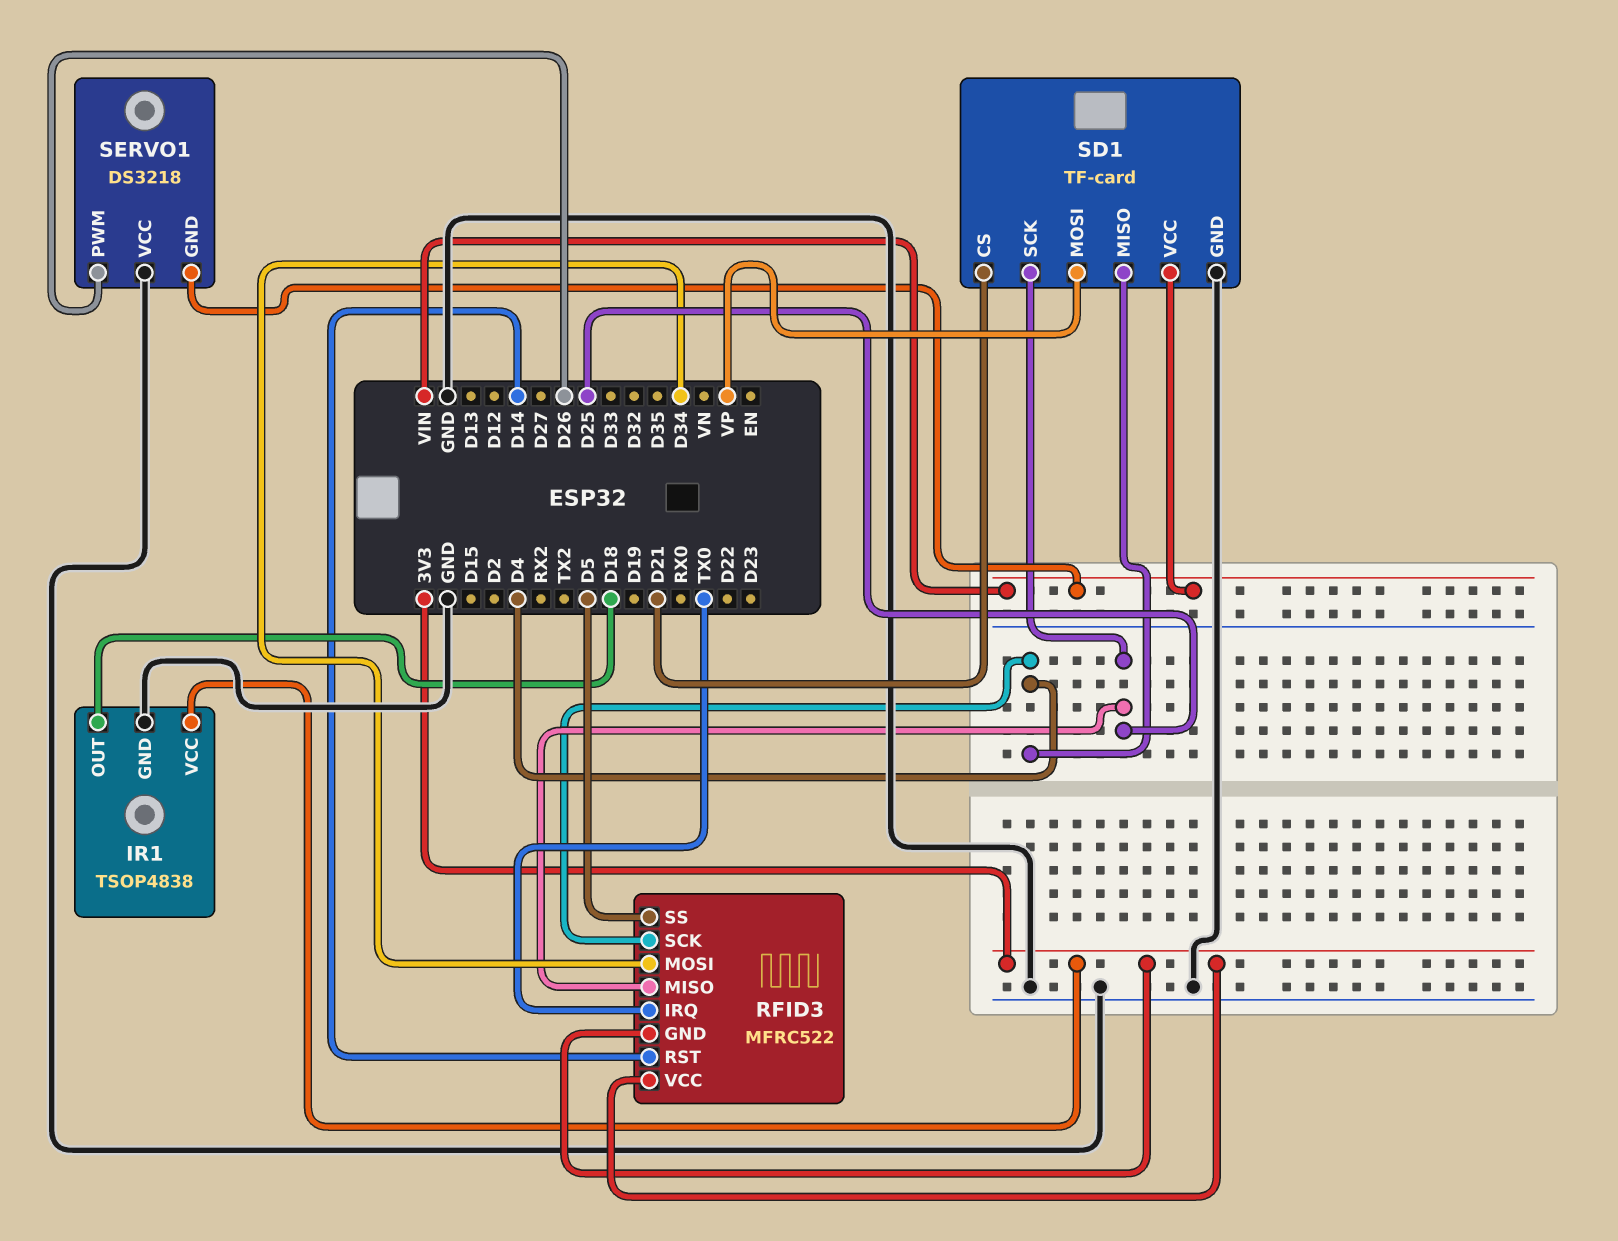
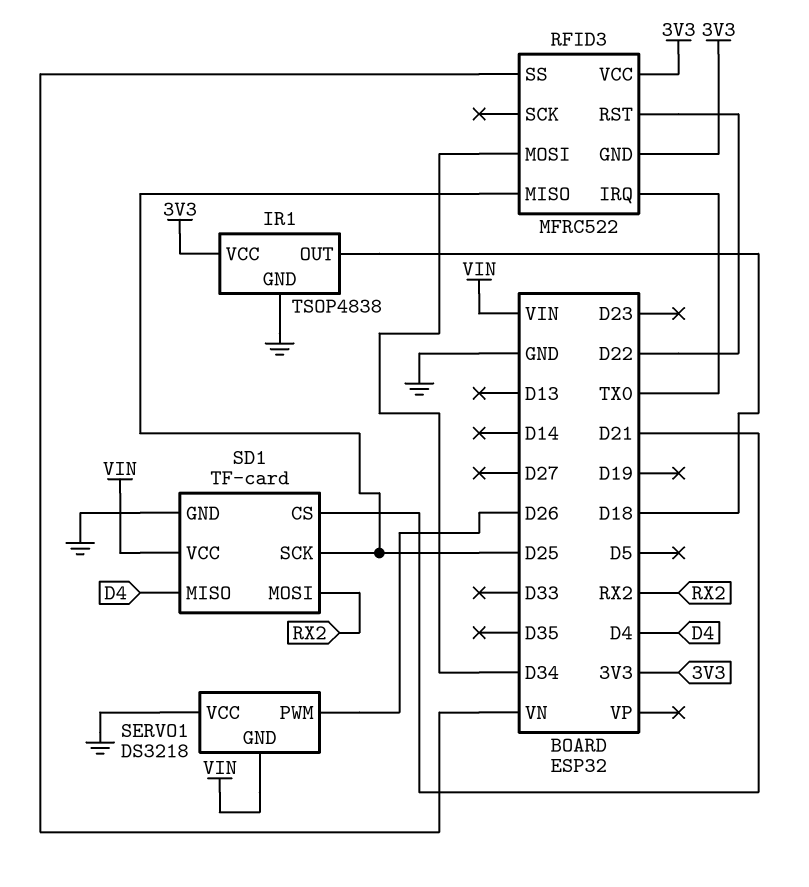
RFID3 pin RST: D14 -> D22
RFID3 pin SCK: D4 -> none
RFID3 pin SS: D5 -> VN
SD1 pin MOSI: VP -> RX2

